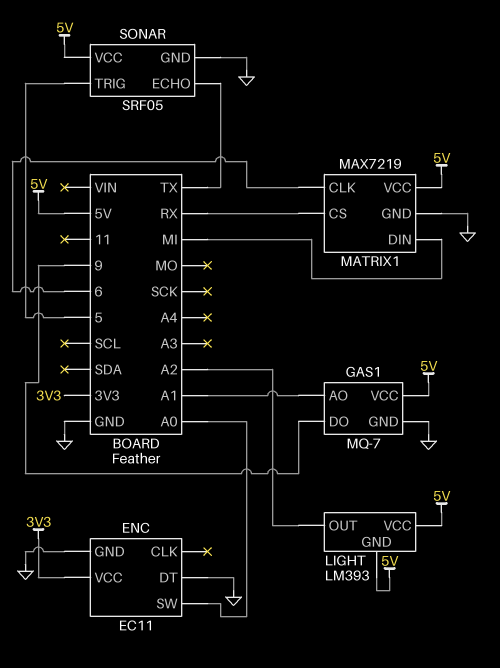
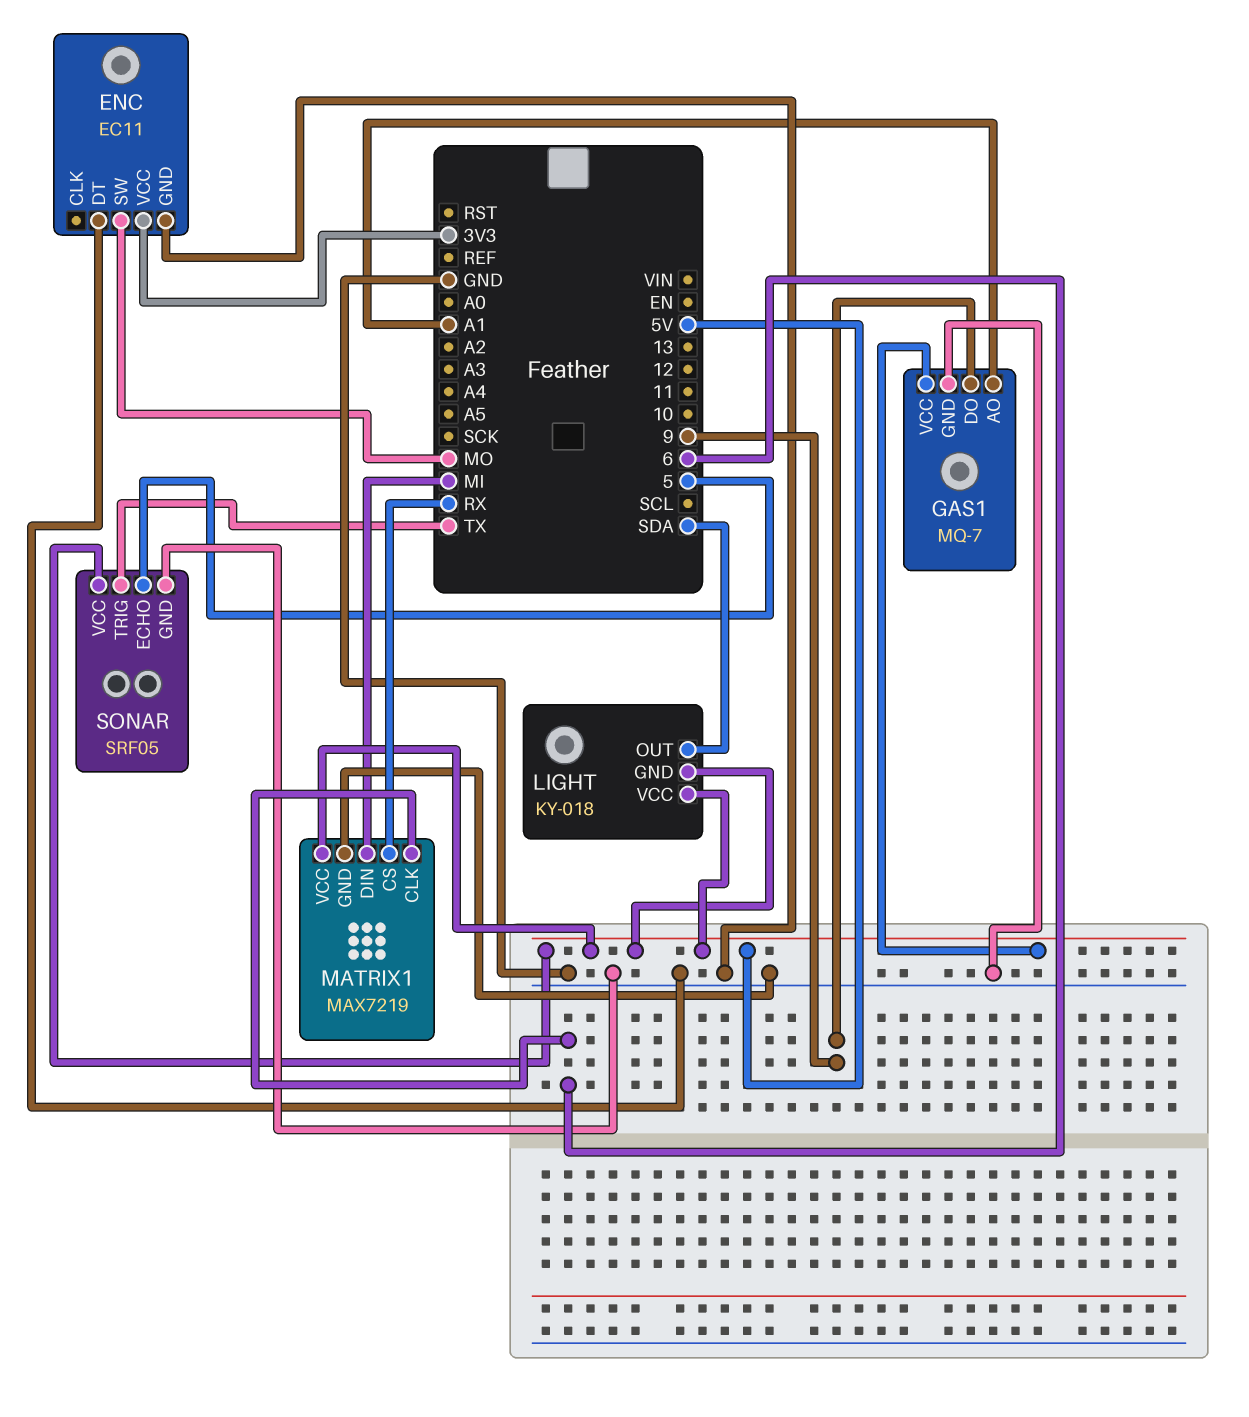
ENC pin SW: A0 -> MO
LIGHT: LM393 -> KY-018
LIGHT pin OUT: A2 -> SDA
SONAR pin ECHO: TX -> 5
SONAR pin TRIG: 5 -> TX

